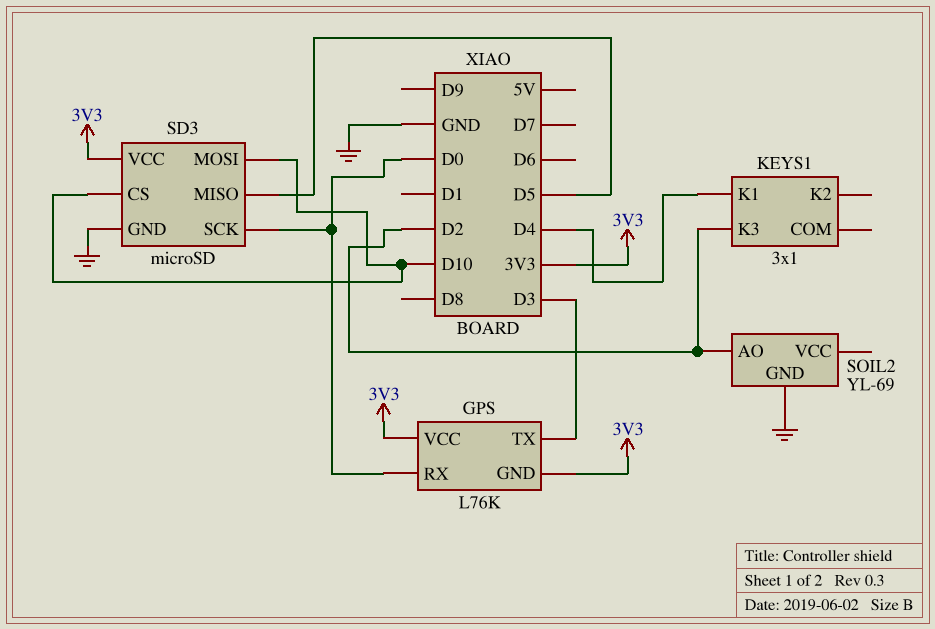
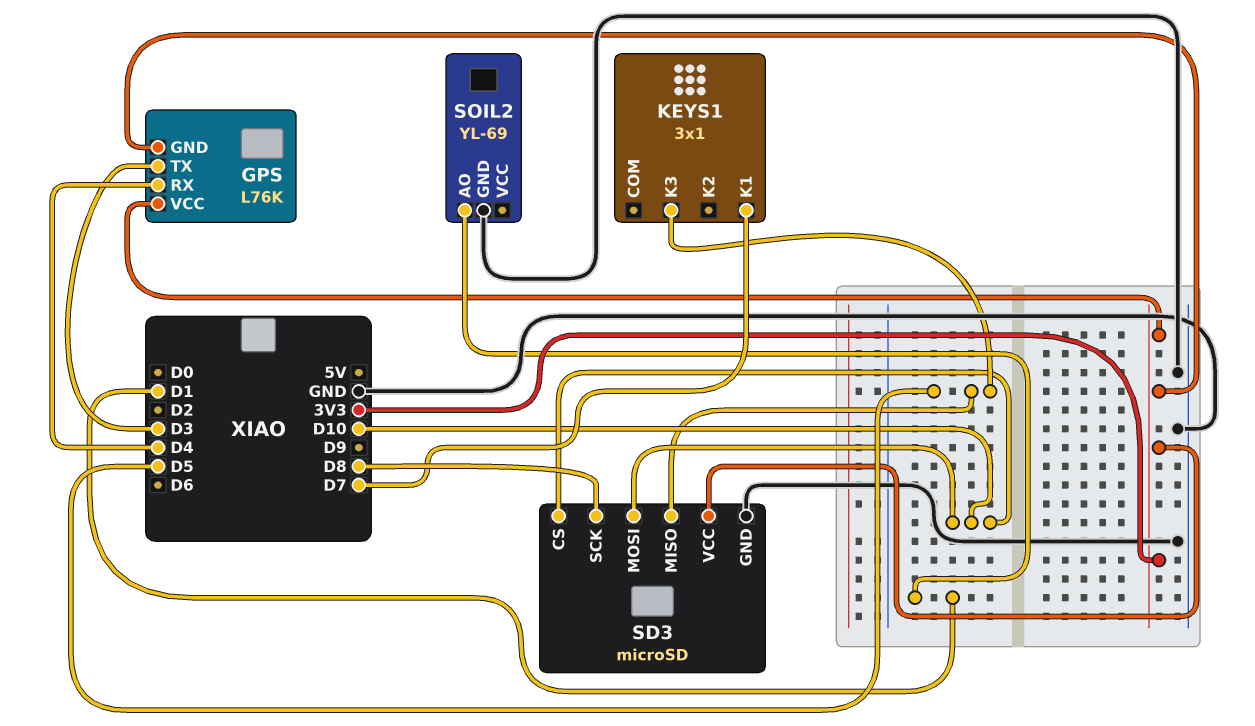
GPS pin RX: D0 -> D4
KEYS1 pin K1: D4 -> D7
KEYS1 pin K3: D2 -> D5
SD3 pin SCK: D0 -> D8
SOIL2 pin AO: D2 -> D1

